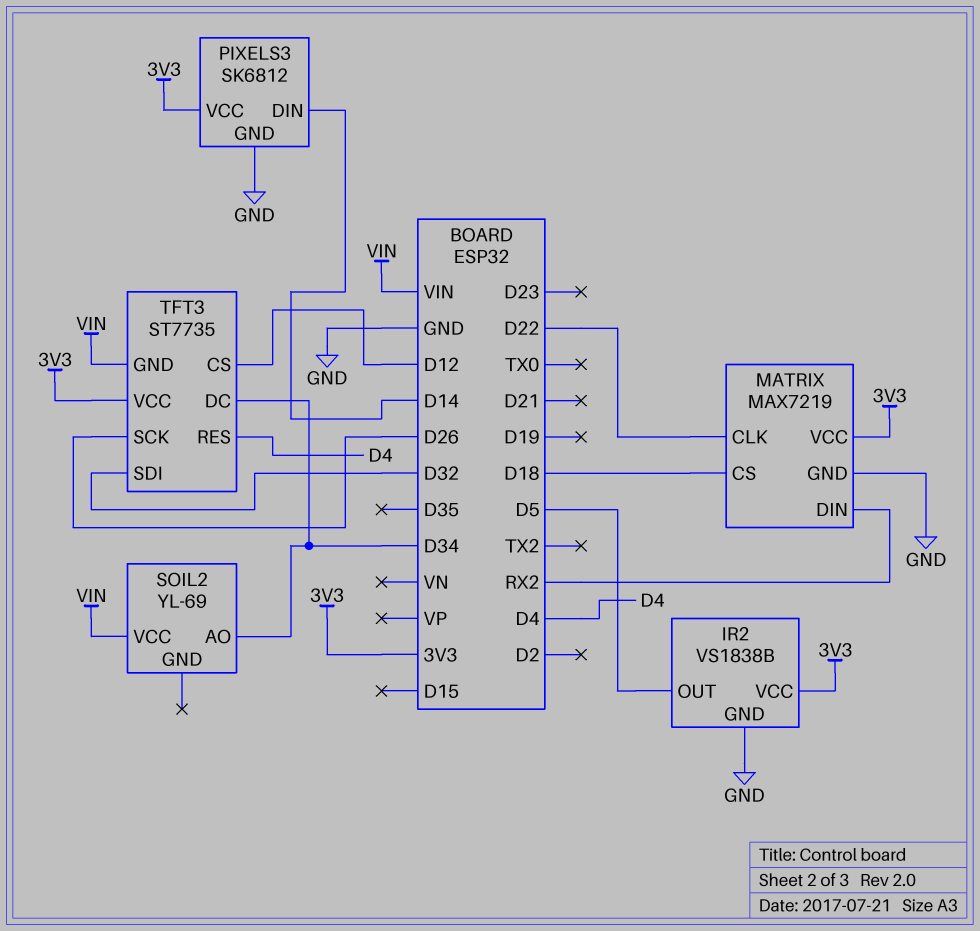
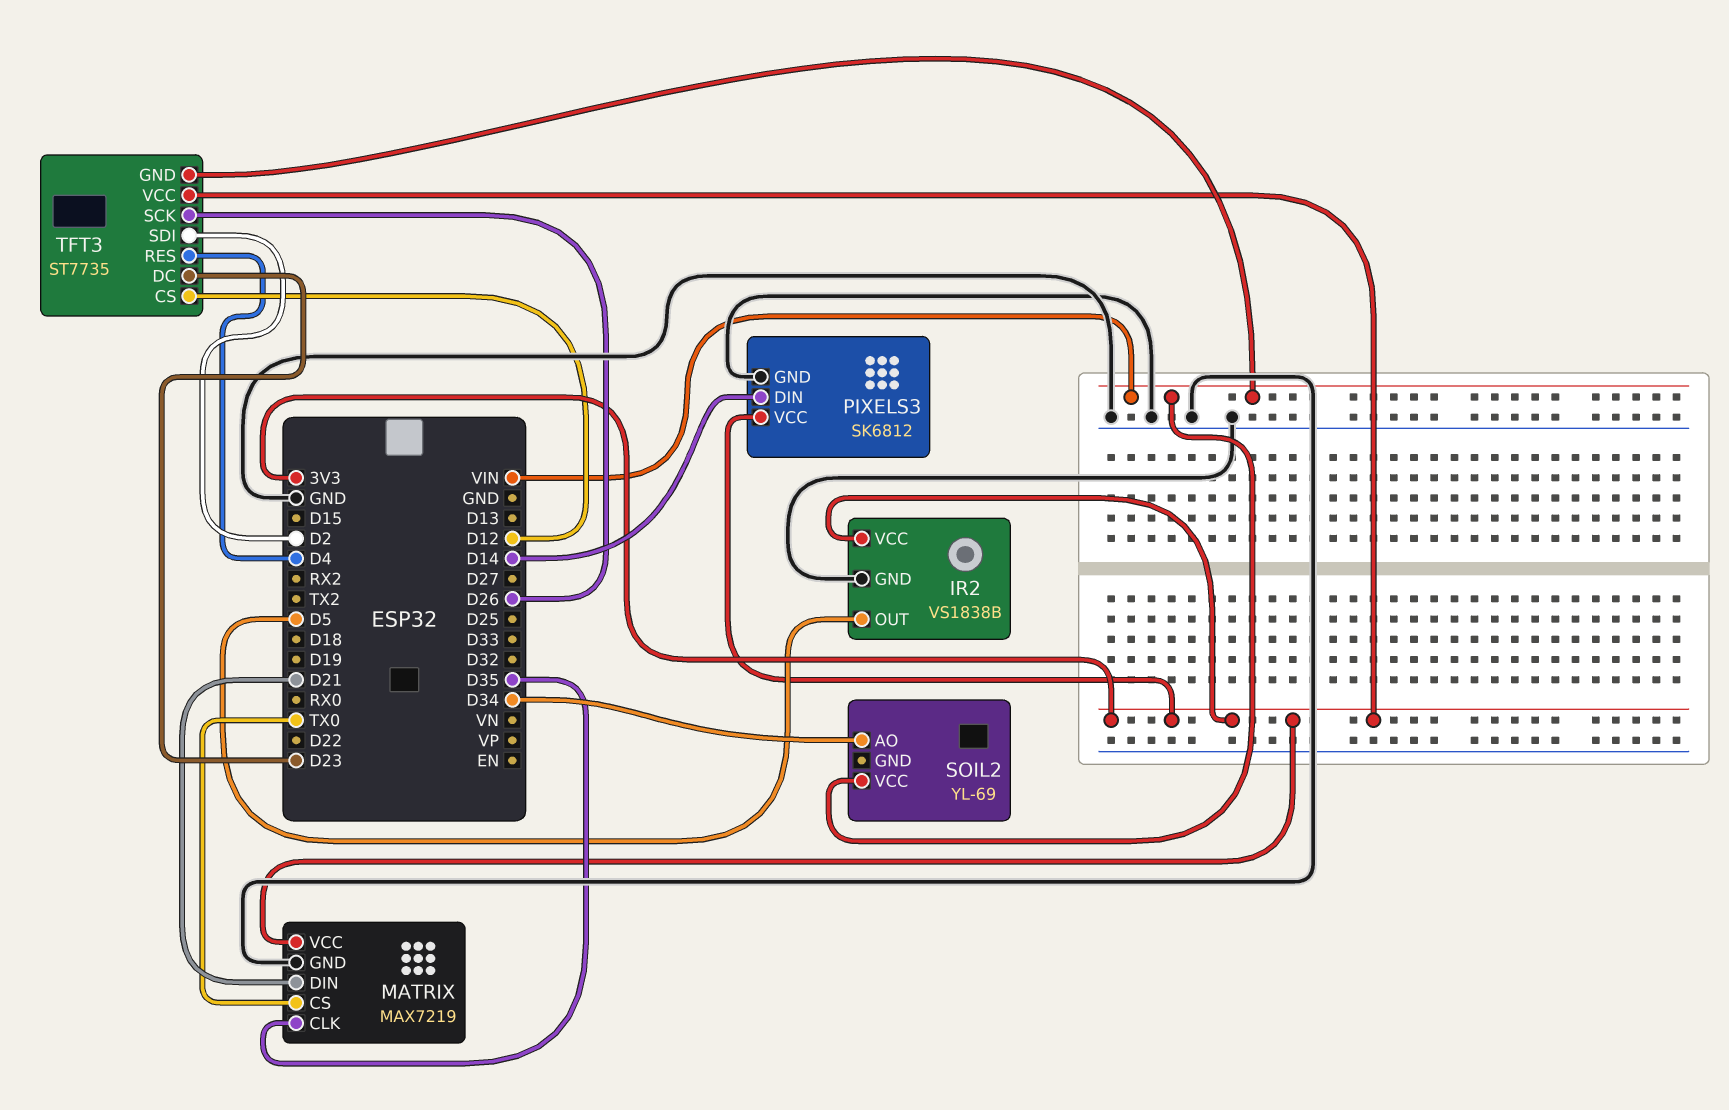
MATRIX pin CLK: D22 -> D35
MATRIX pin CS: D18 -> TX0
MATRIX pin DIN: RX2 -> D21
TFT3 pin DC: D34 -> D23
TFT3 pin SDI: D32 -> D2

